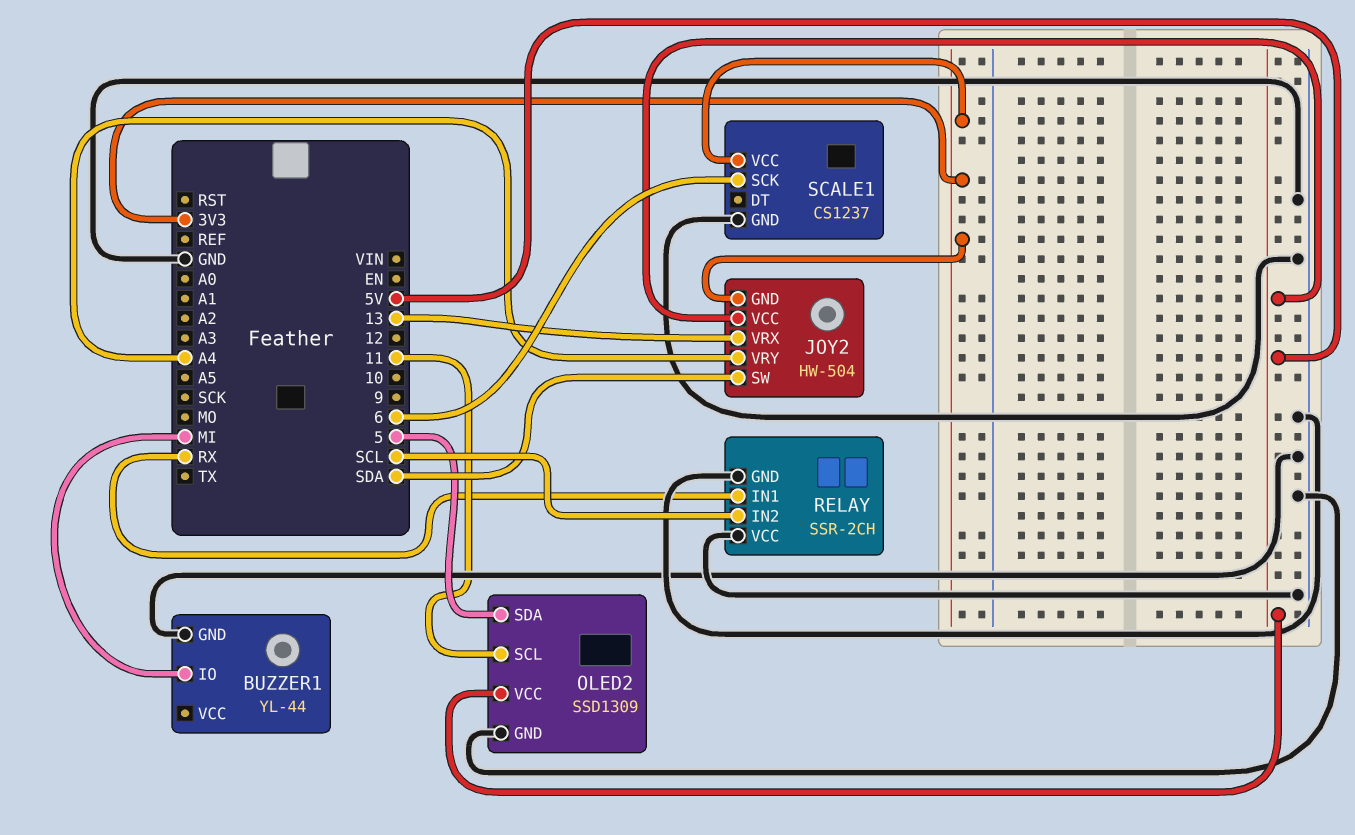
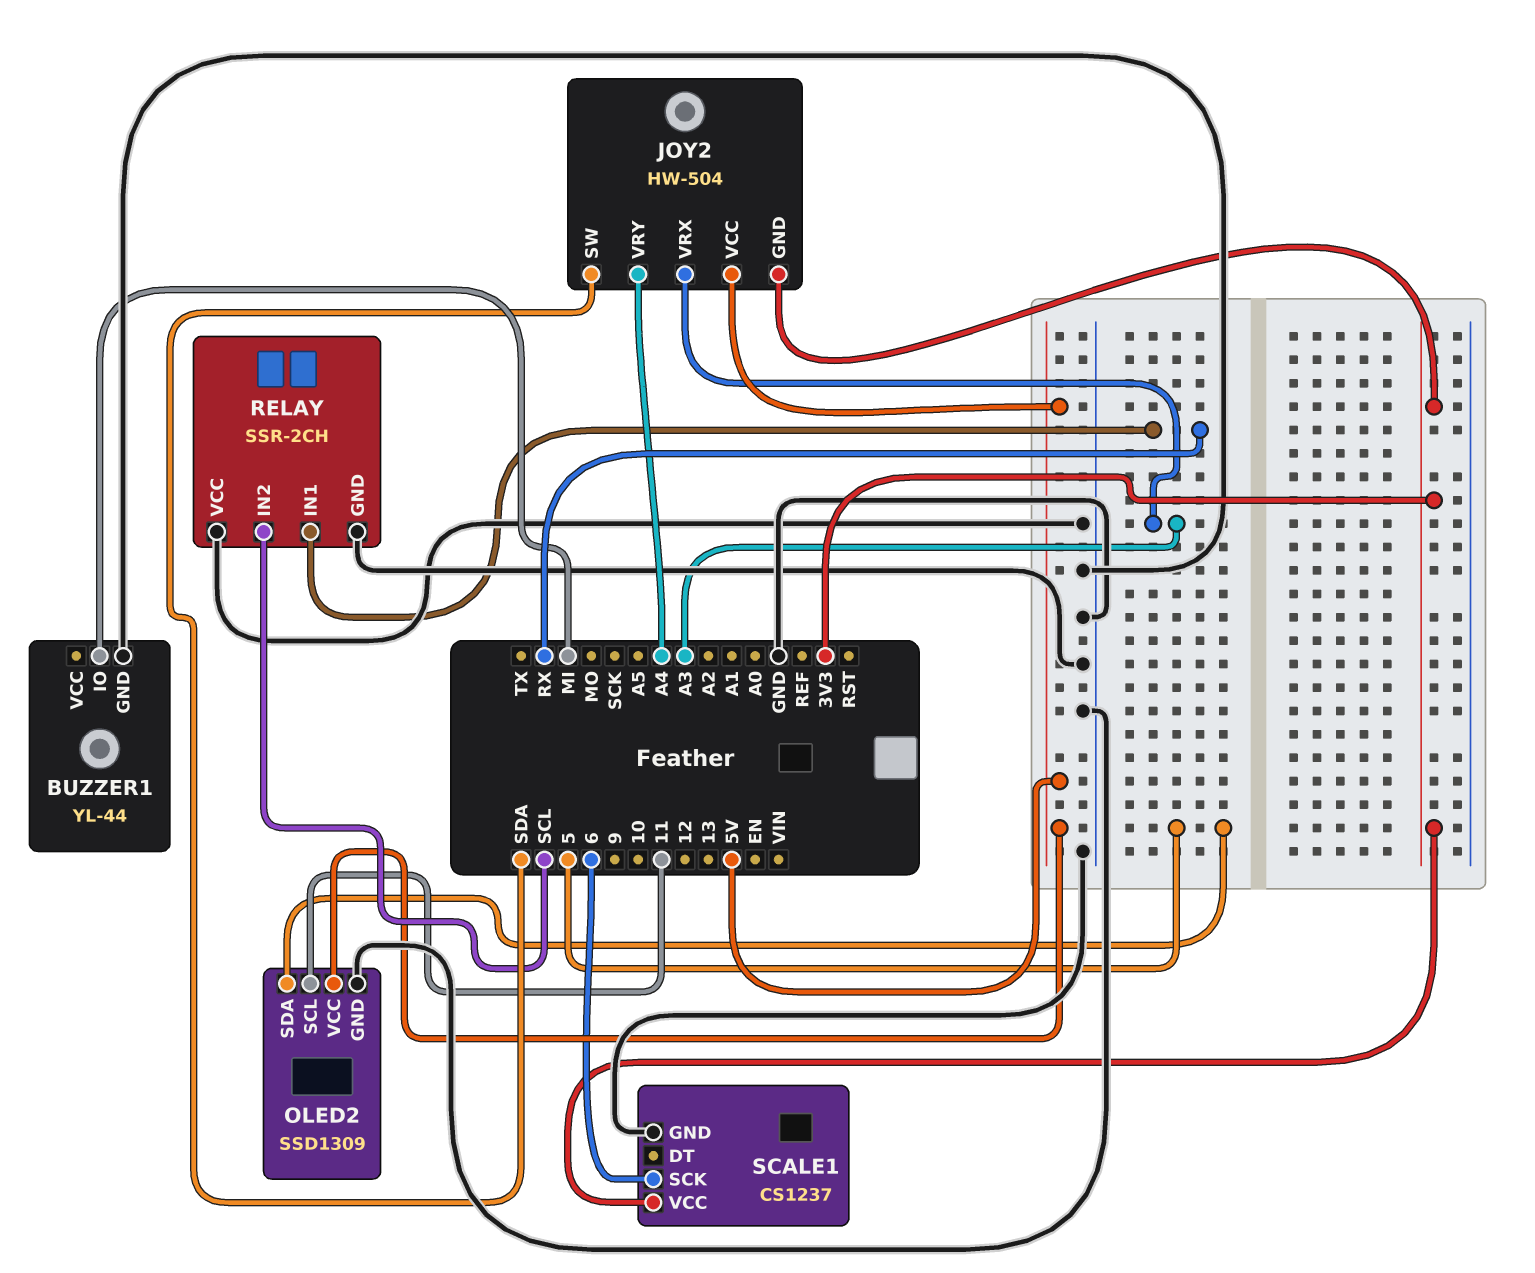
JOY2 pin VRX: 13 -> A3

